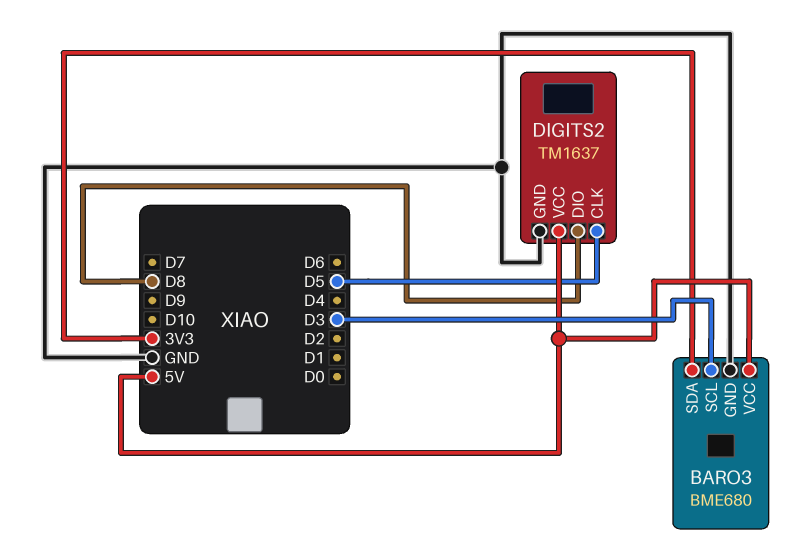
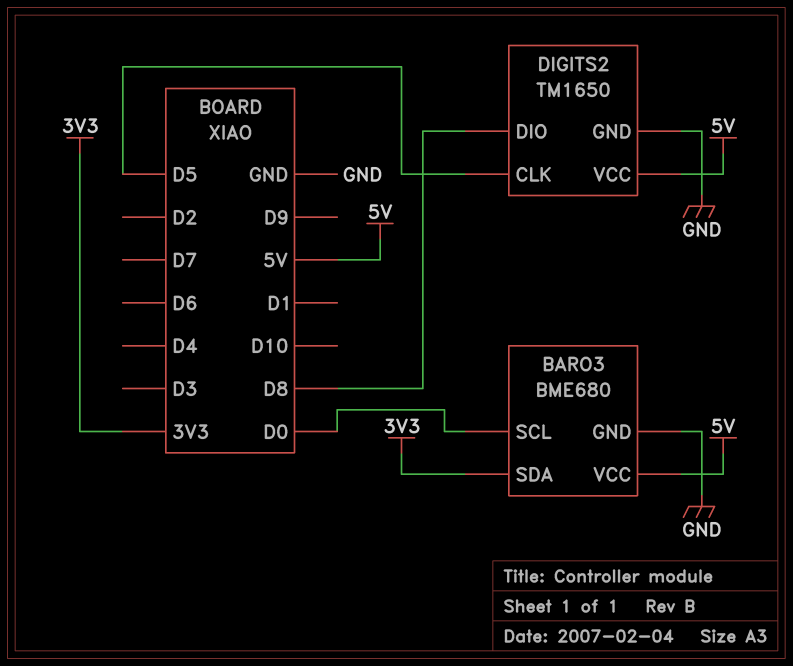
BARO3 pin SCL: D3 -> D0
DIGITS2: TM1637 -> TM1650

